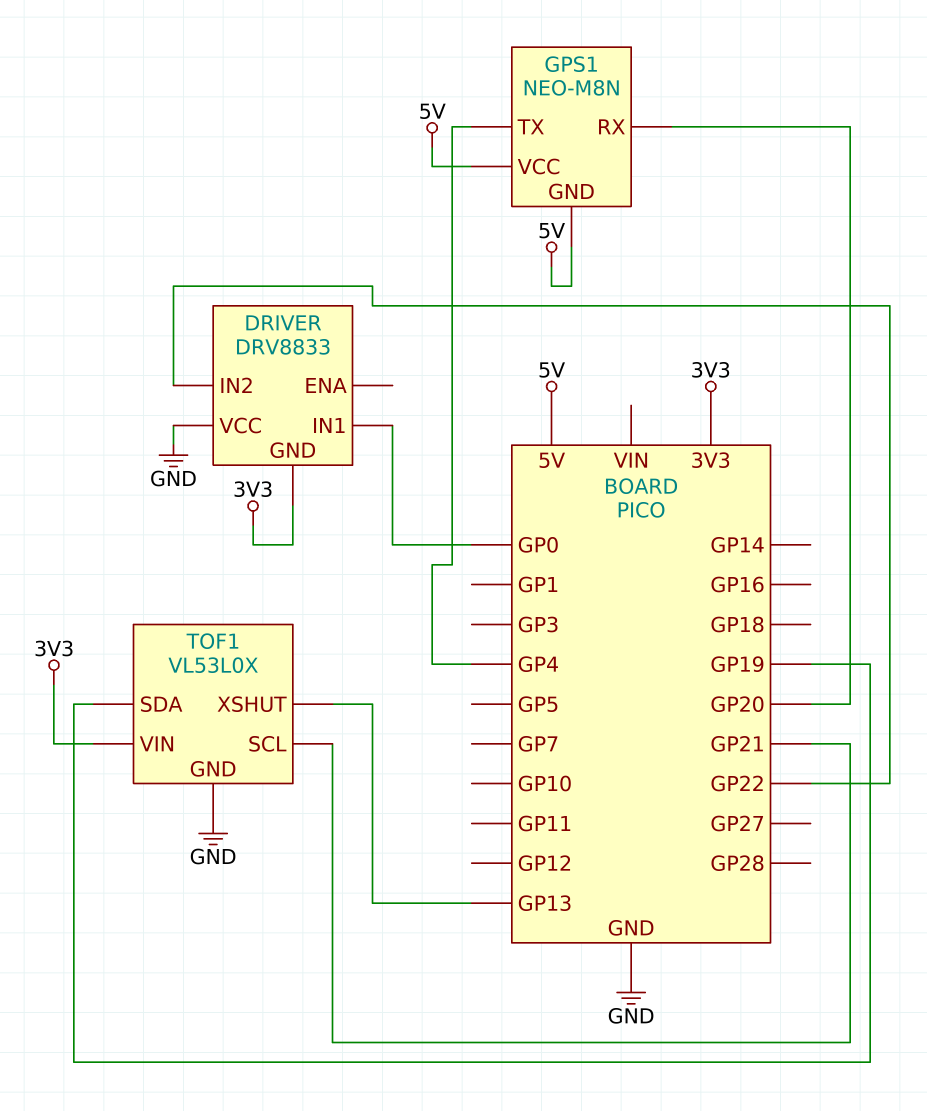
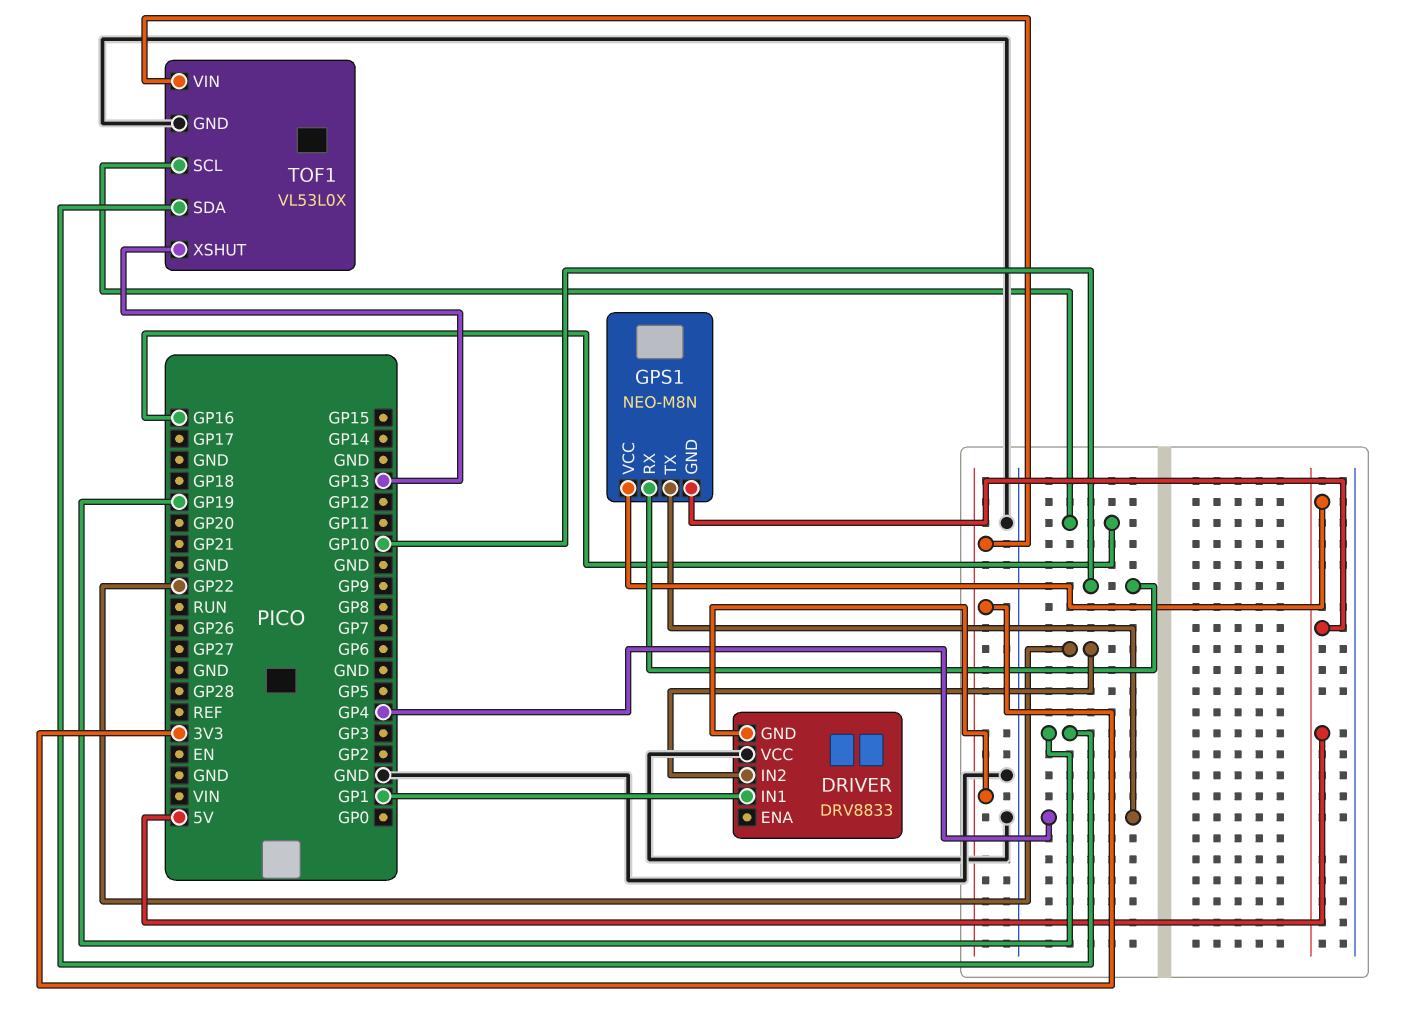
DRIVER pin IN1: GP0 -> GP1
GPS1 pin RX: GP20 -> GP10
TOF1 pin SCL: GP21 -> GP16

